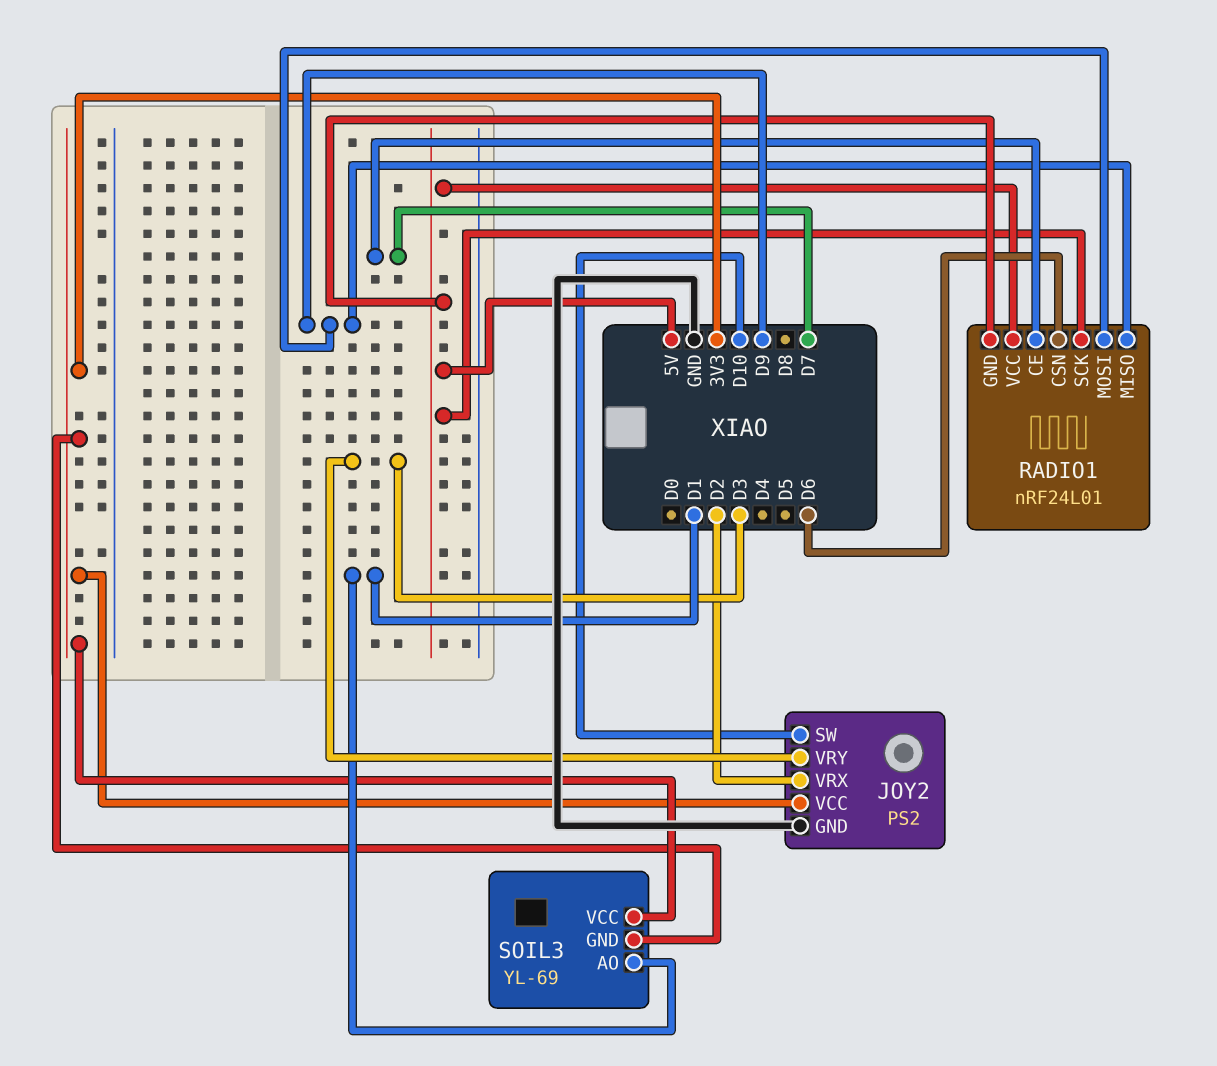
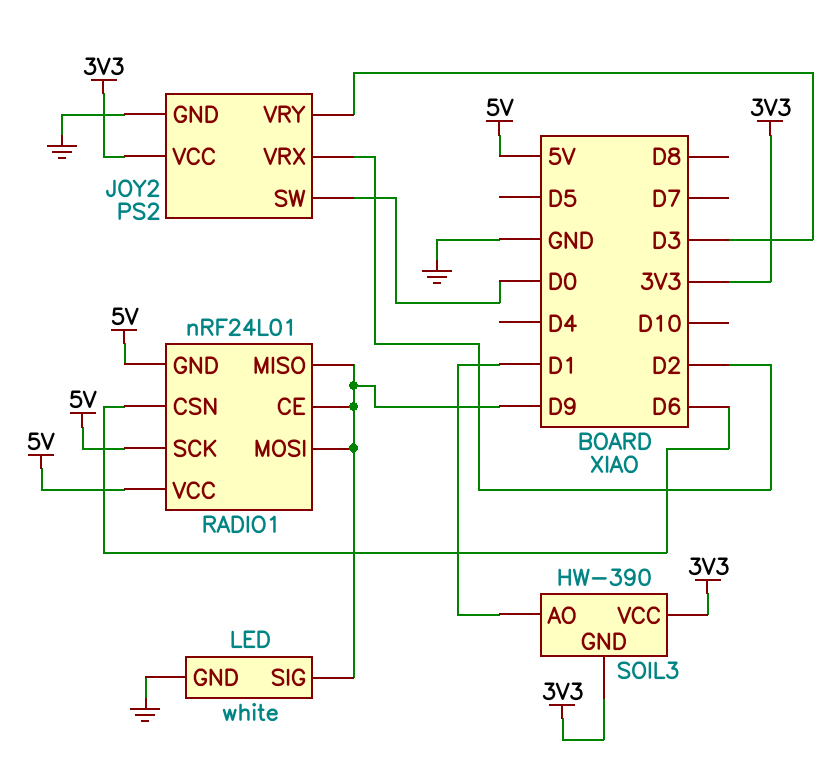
JOY2 pin SW: D10 -> D0
LED: none -> white
LED pin GND: none -> GND
LED pin SIG: none -> D9
RADIO1 pin CE: D7 -> D9
SOIL3: YL-69 -> HW-390

